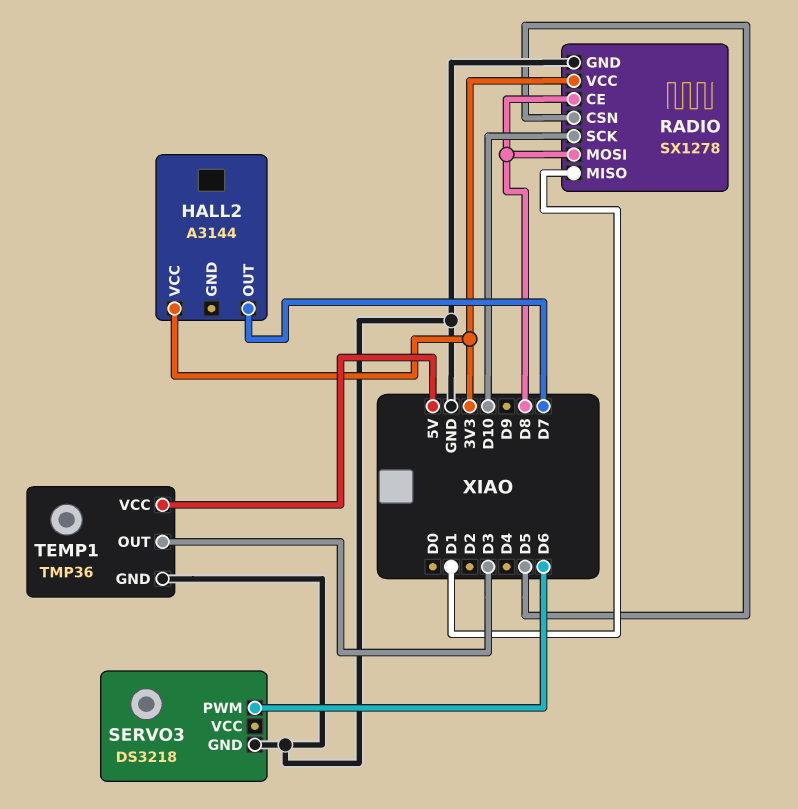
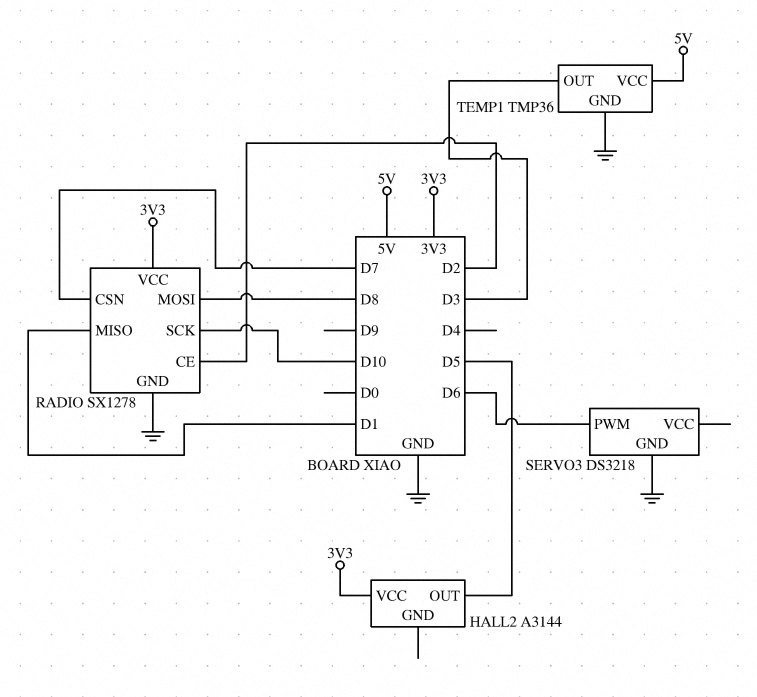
HALL2 pin OUT: D7 -> D5
RADIO pin CE: D8 -> D2
RADIO pin CSN: D5 -> D7

